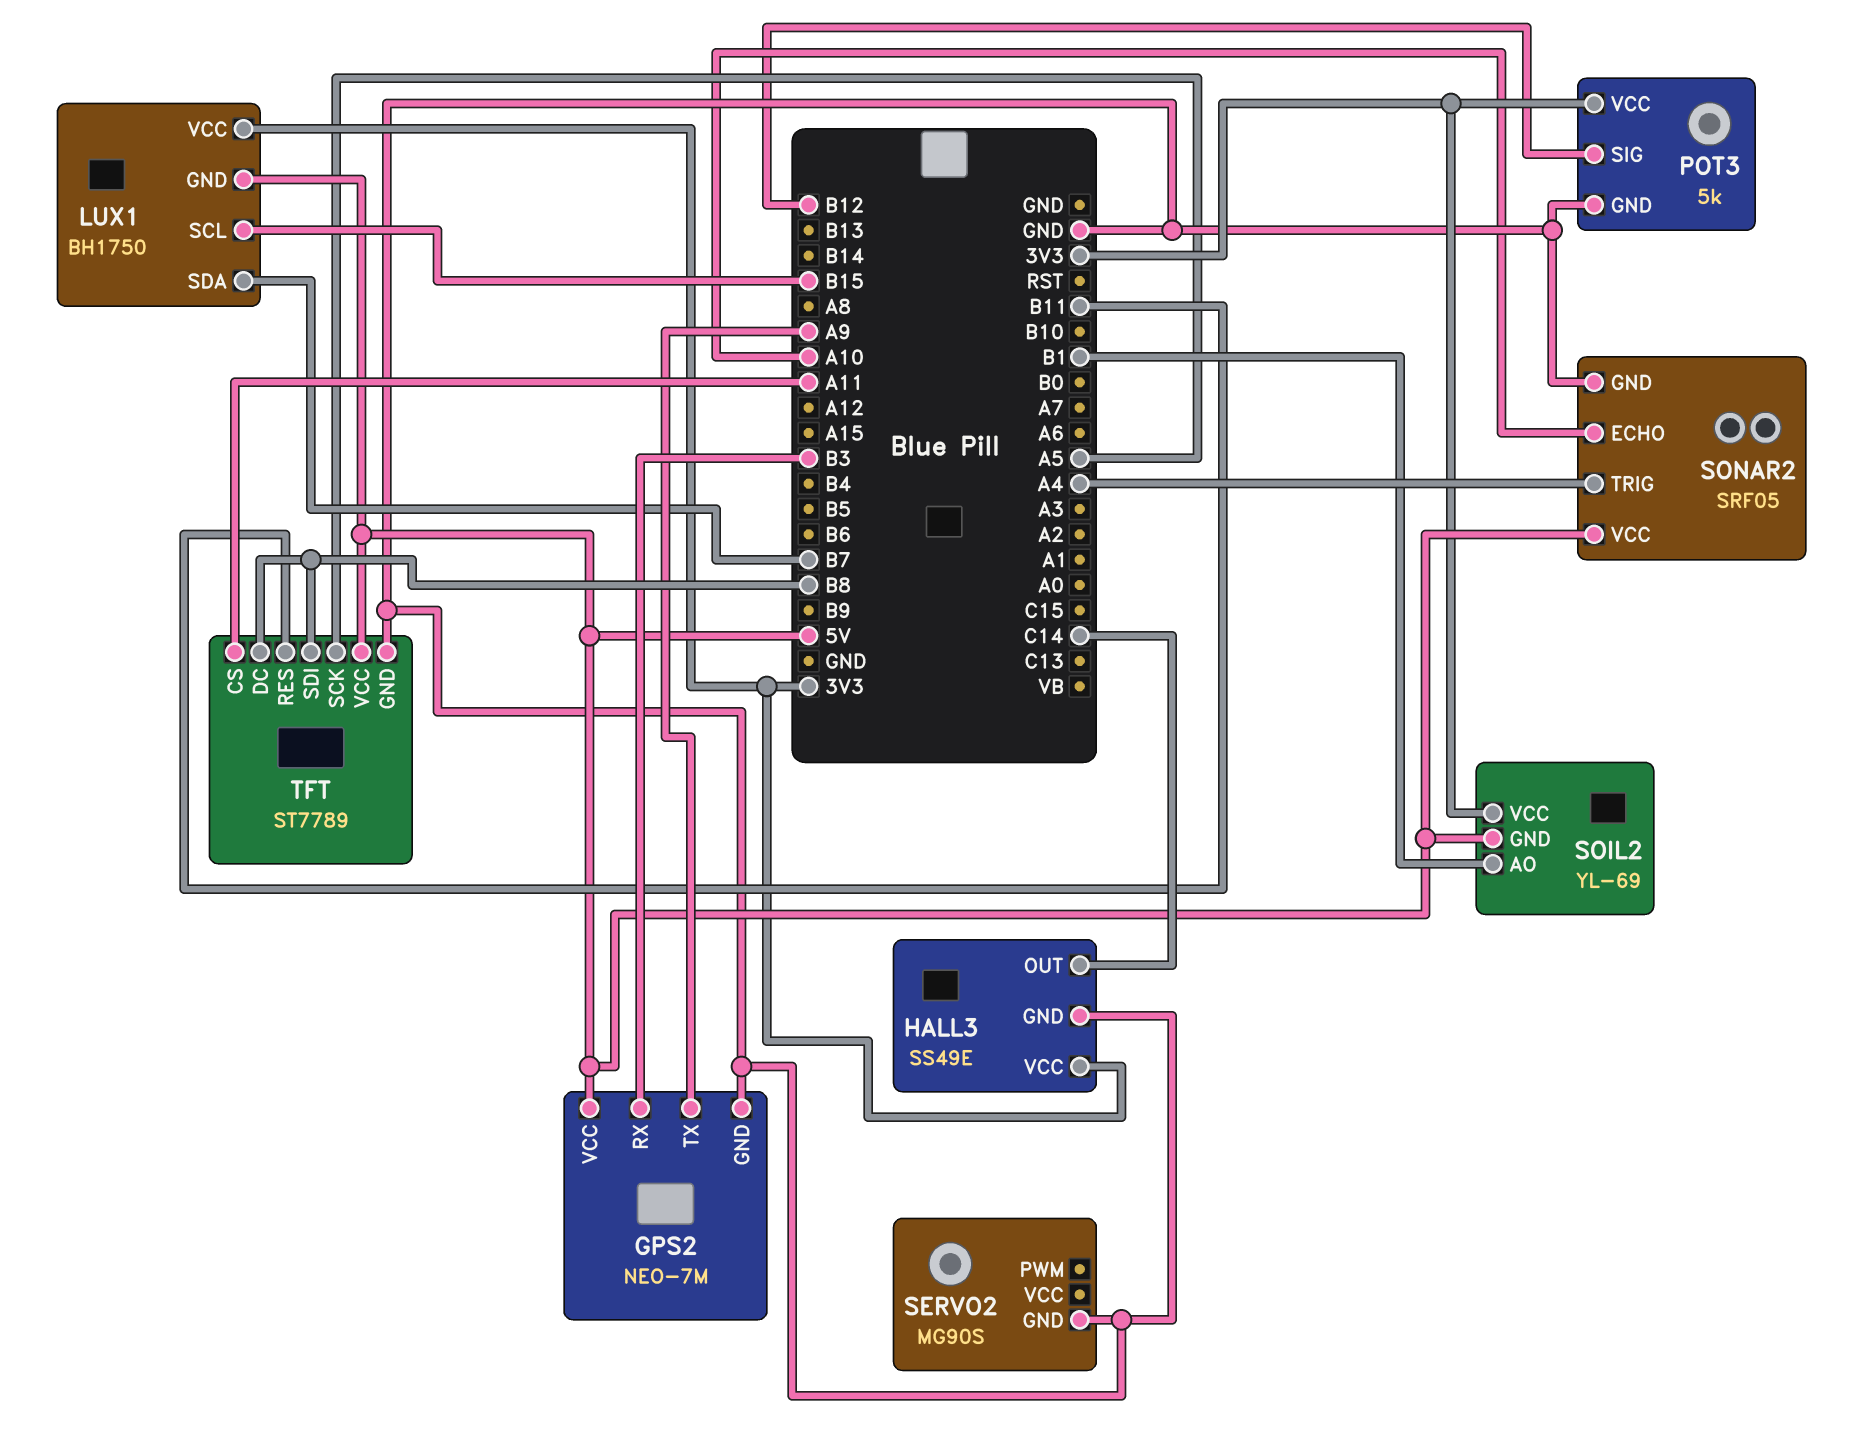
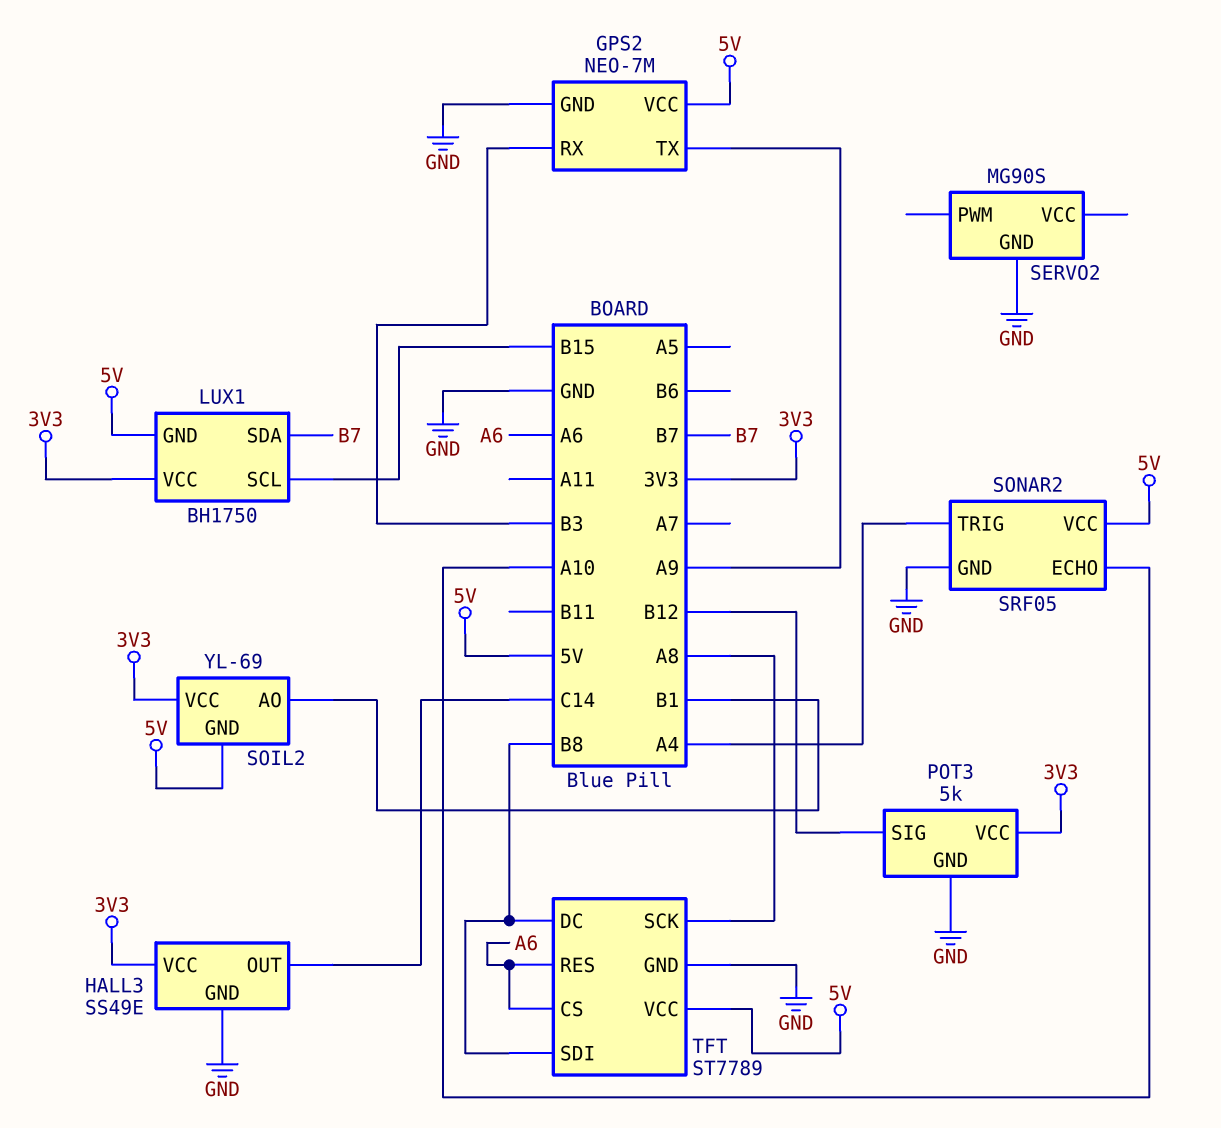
TFT pin CS: A11 -> A6
TFT pin RES: B11 -> A6
TFT pin SCK: A5 -> A8

